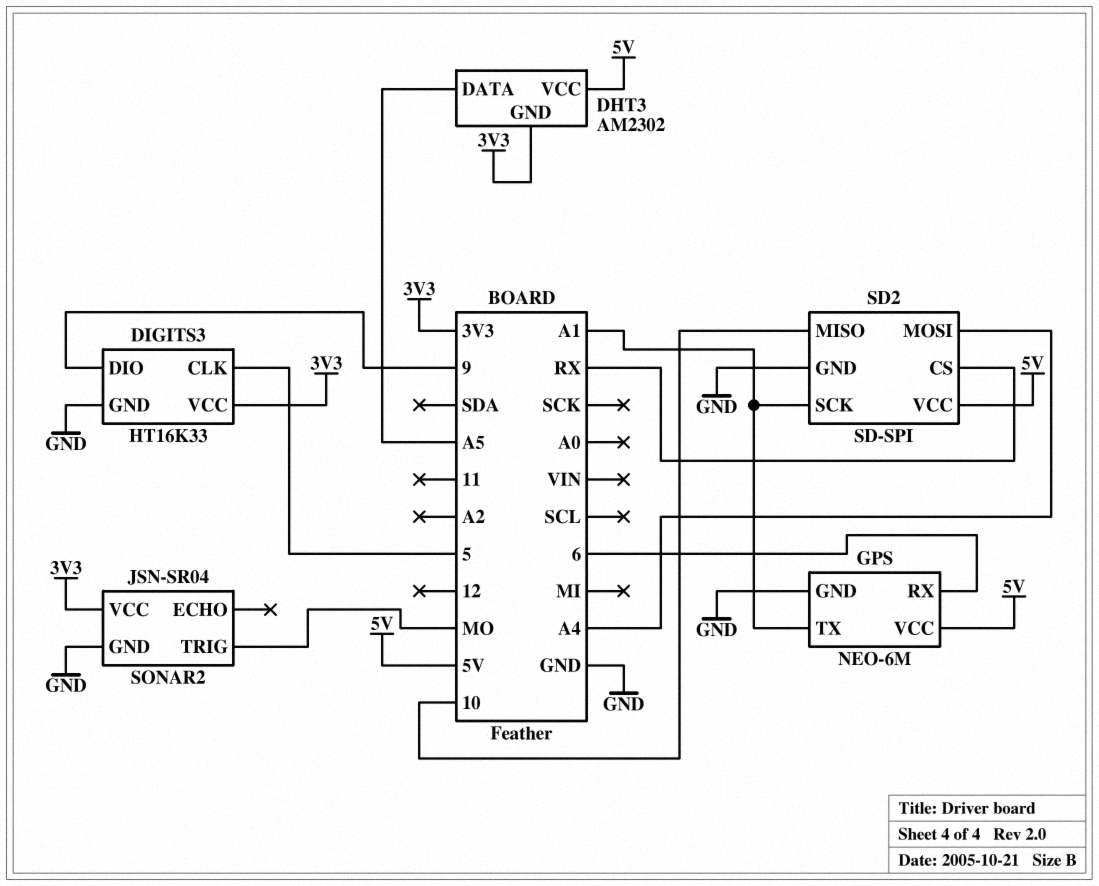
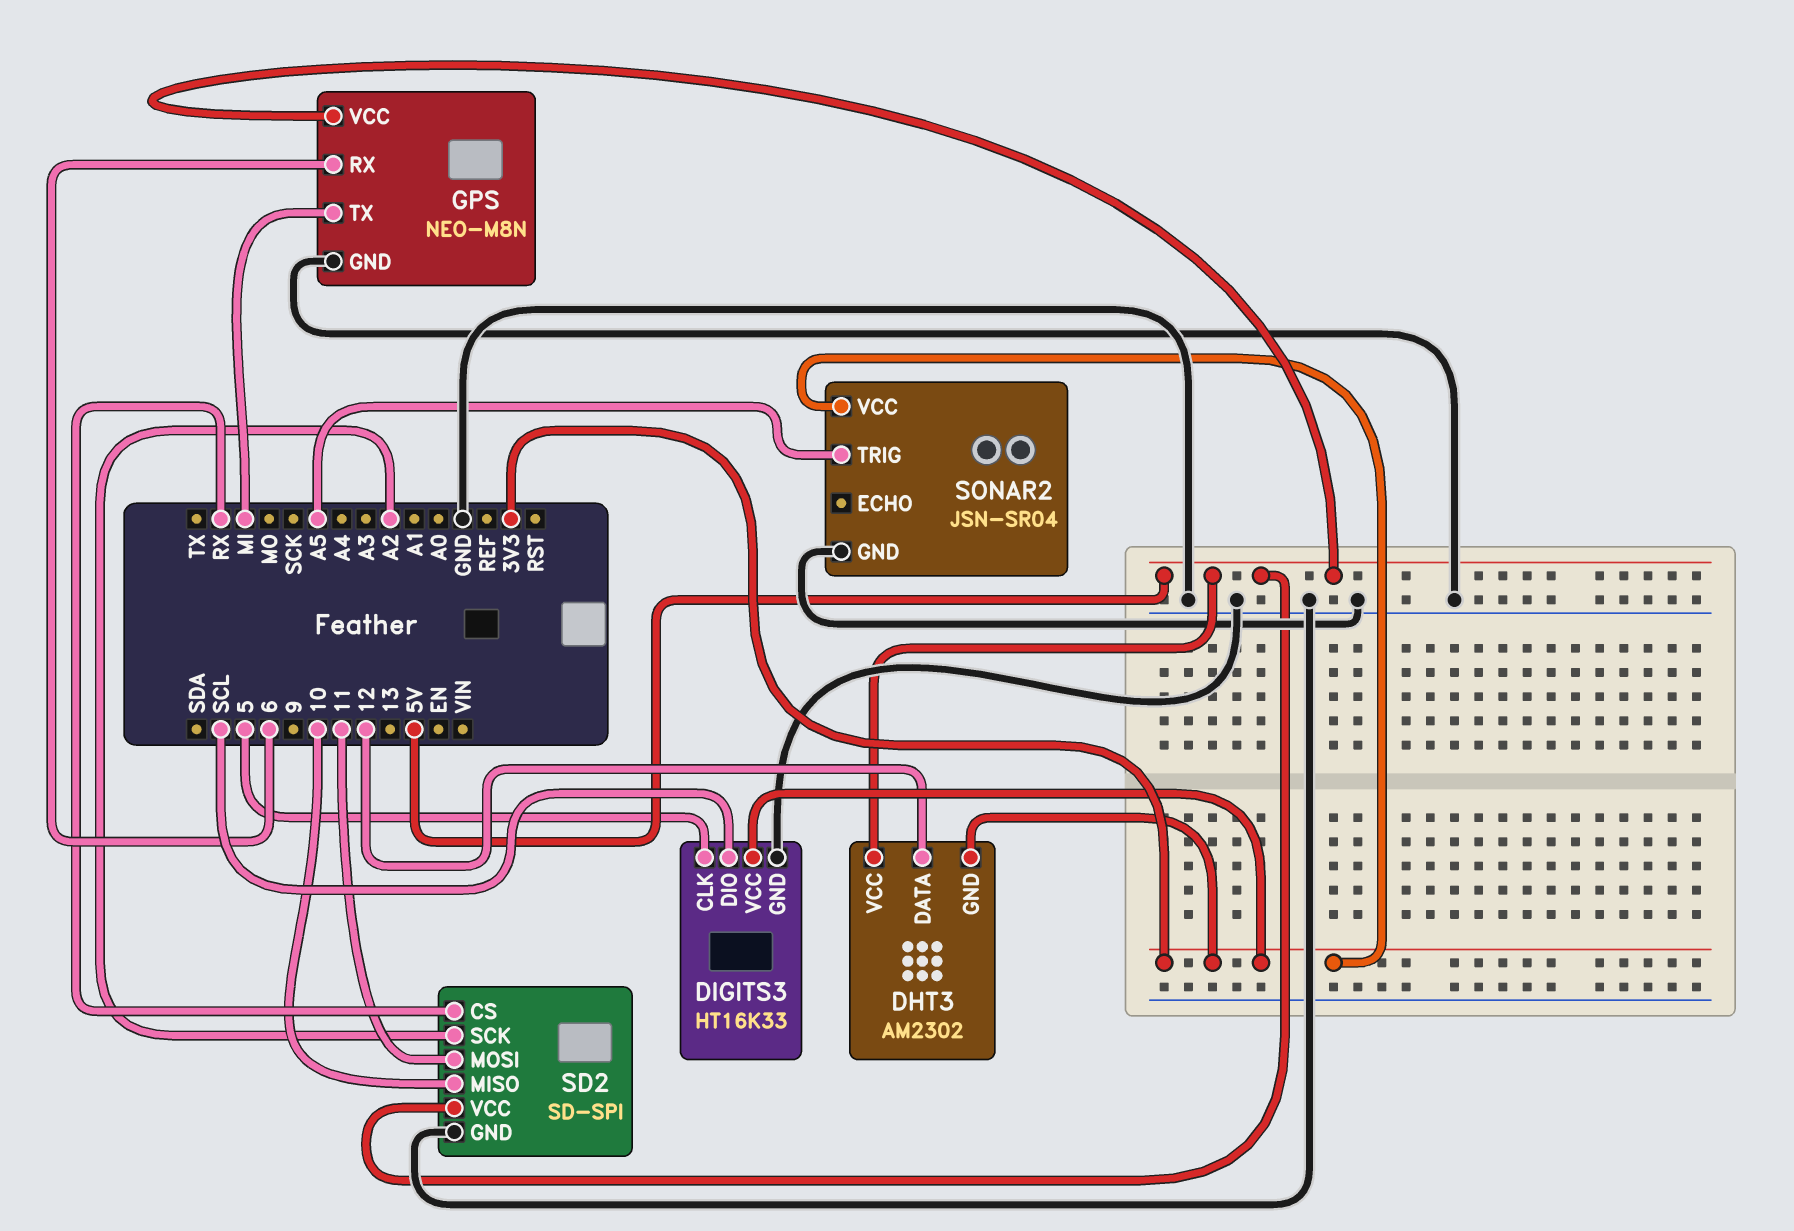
DHT3 pin DATA: A5 -> 12
DIGITS3 pin DIO: 9 -> SCL
GPS: NEO-6M -> NEO-M8N
GPS pin TX: A1 -> MI
SD2 pin MOSI: A4 -> 11
SD2 pin SCK: A1 -> A2
SONAR2 pin TRIG: MO -> A5

